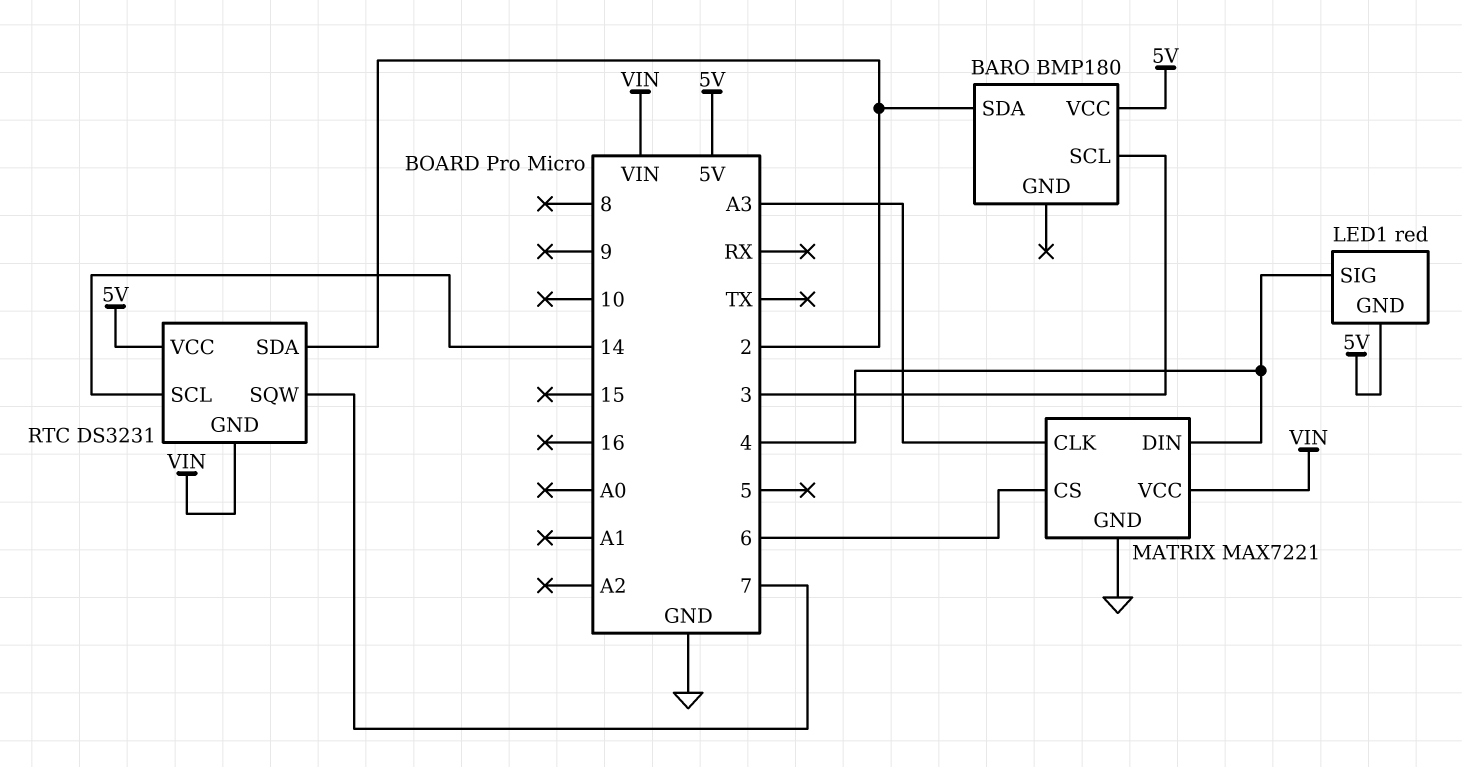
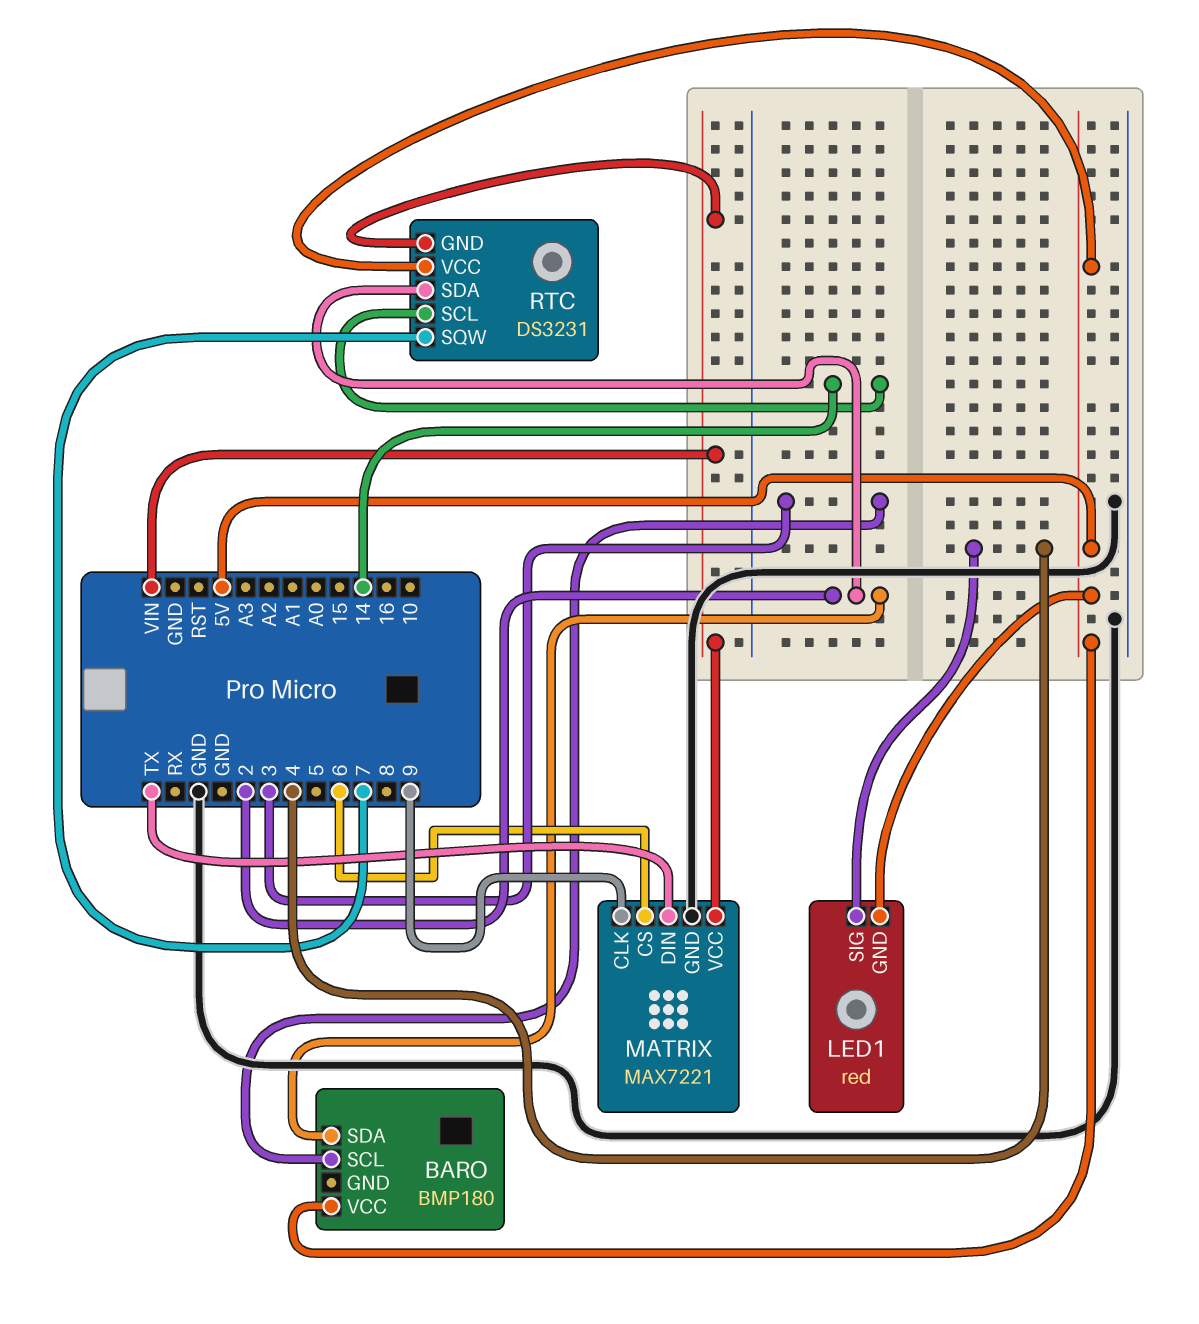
MATRIX pin CLK: A3 -> 9
MATRIX pin DIN: 4 -> TX

